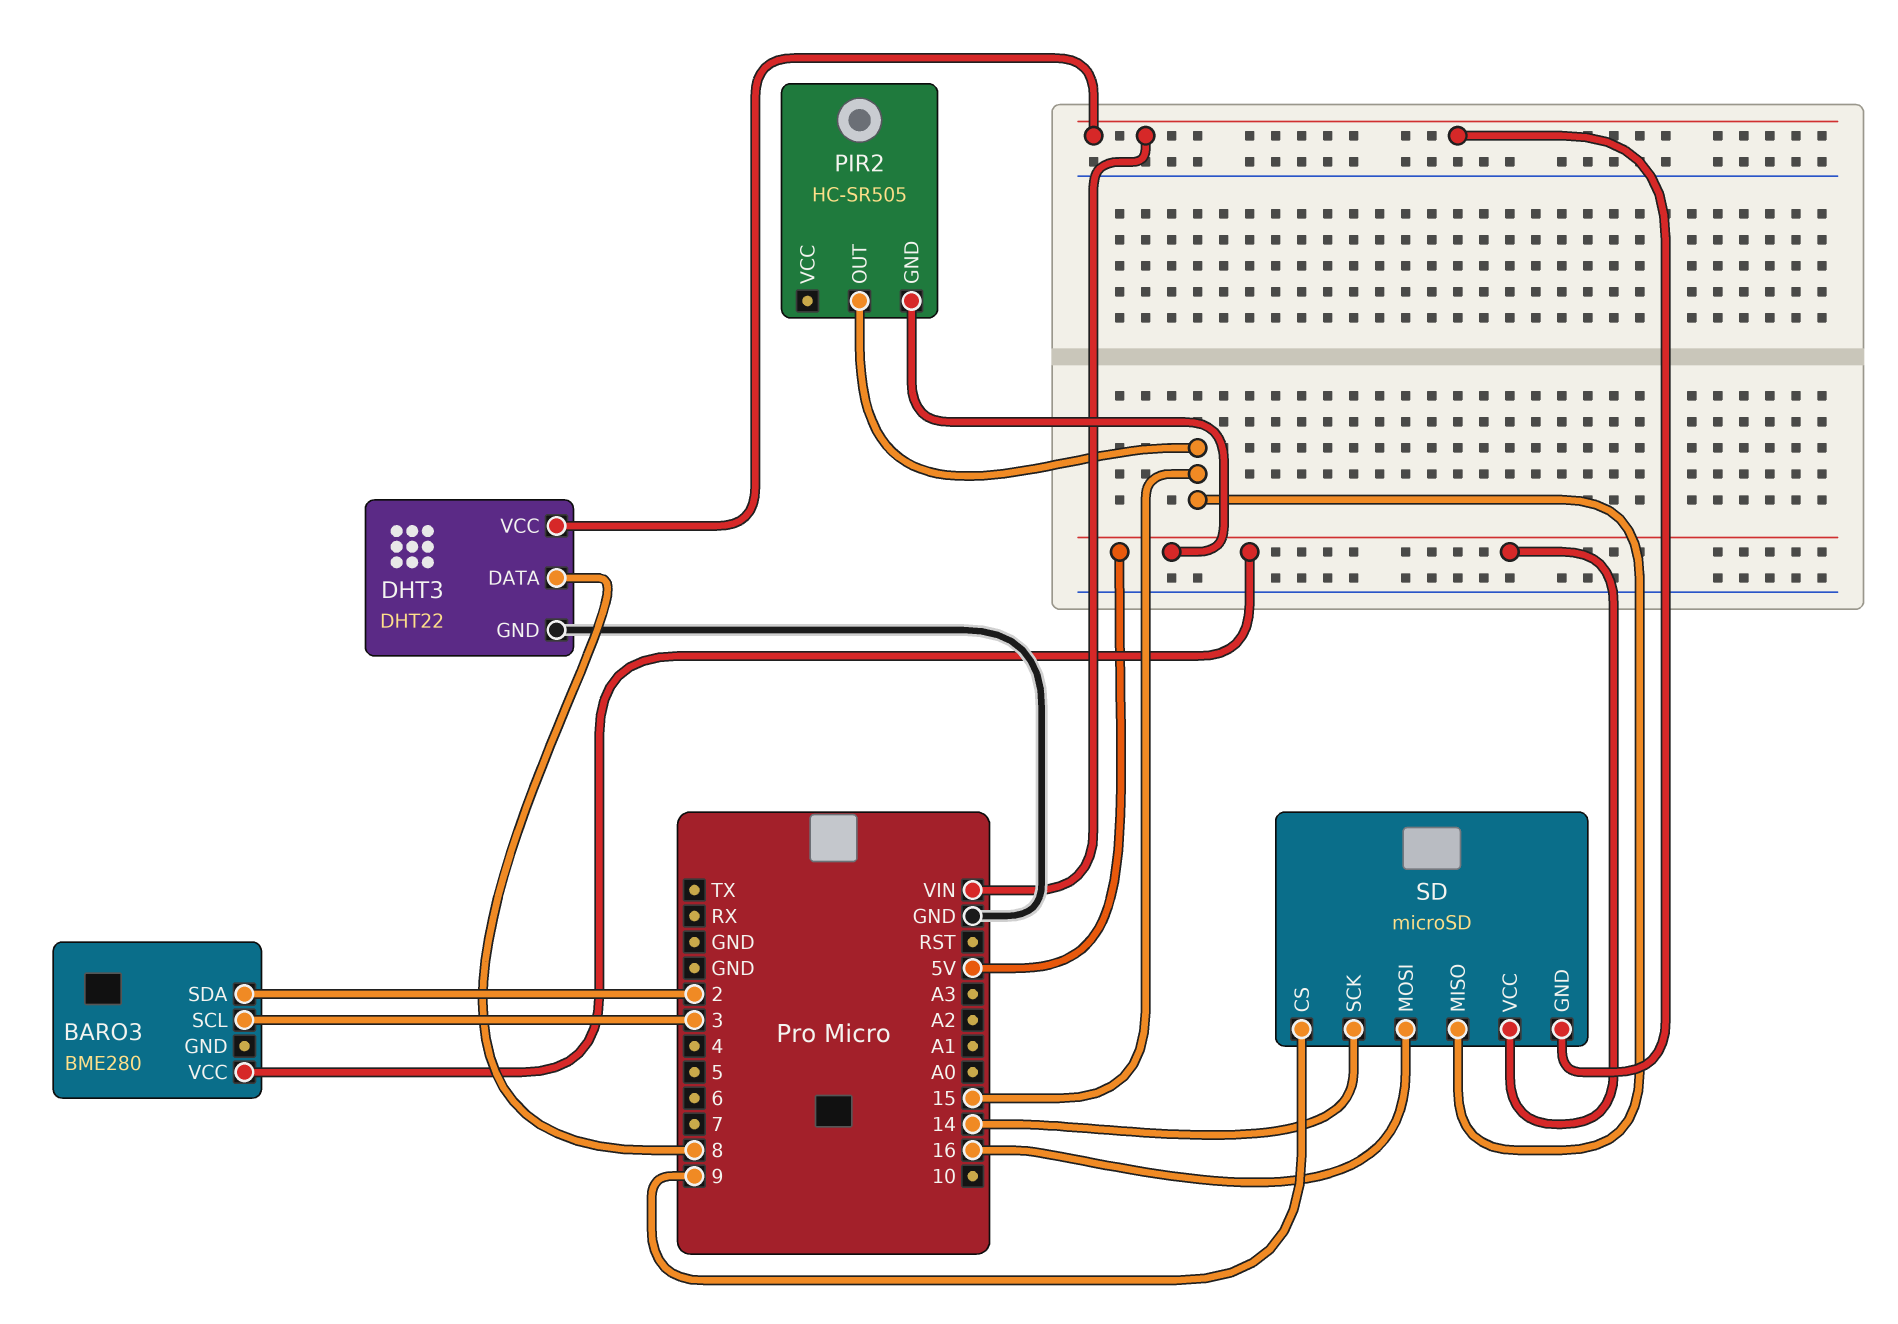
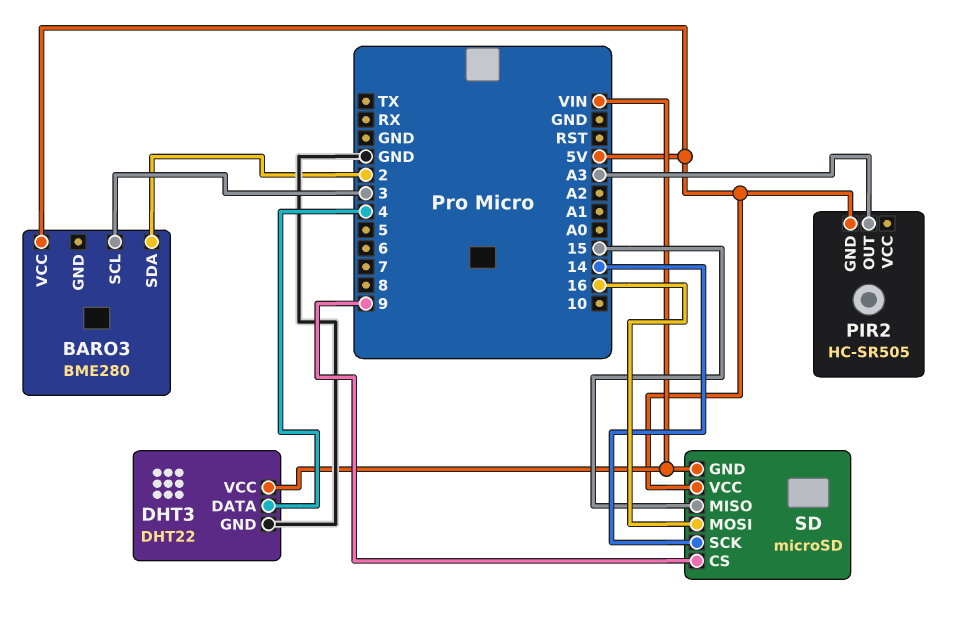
DHT3 pin DATA: 8 -> 4
PIR2 pin OUT: 15 -> A3

